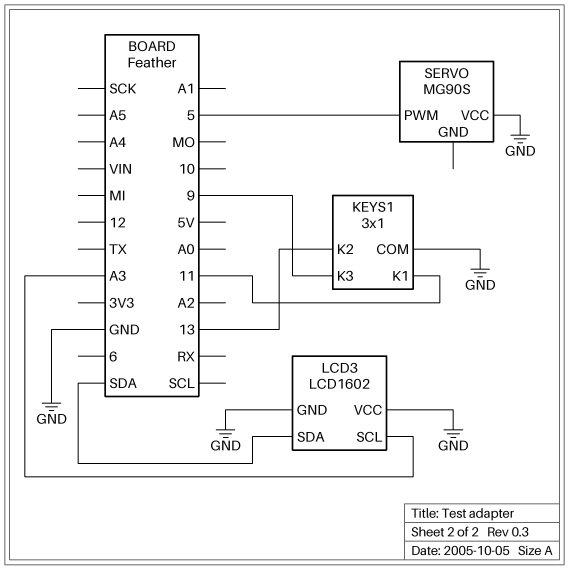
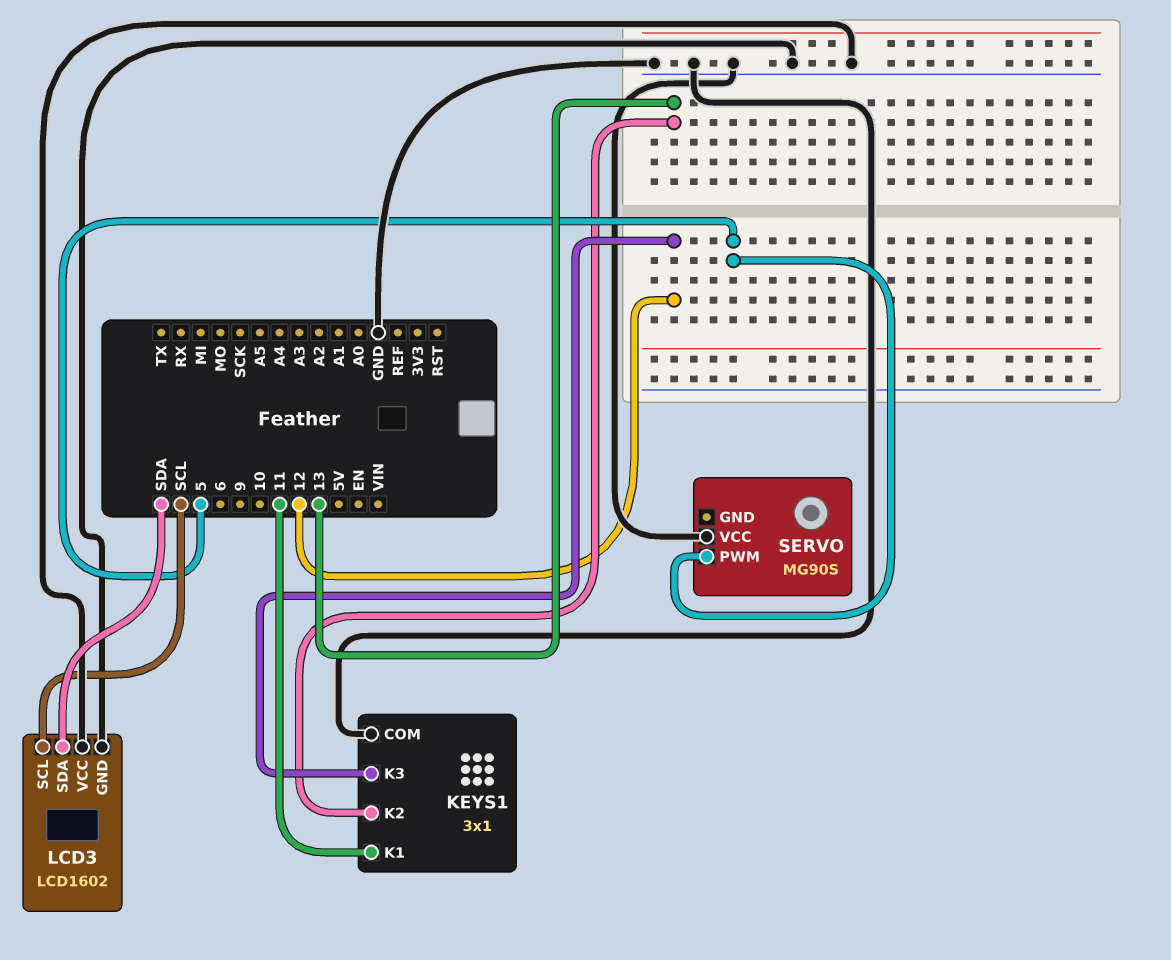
KEYS1 pin K3: 9 -> 12
LCD3 pin SCL: A3 -> SCL

